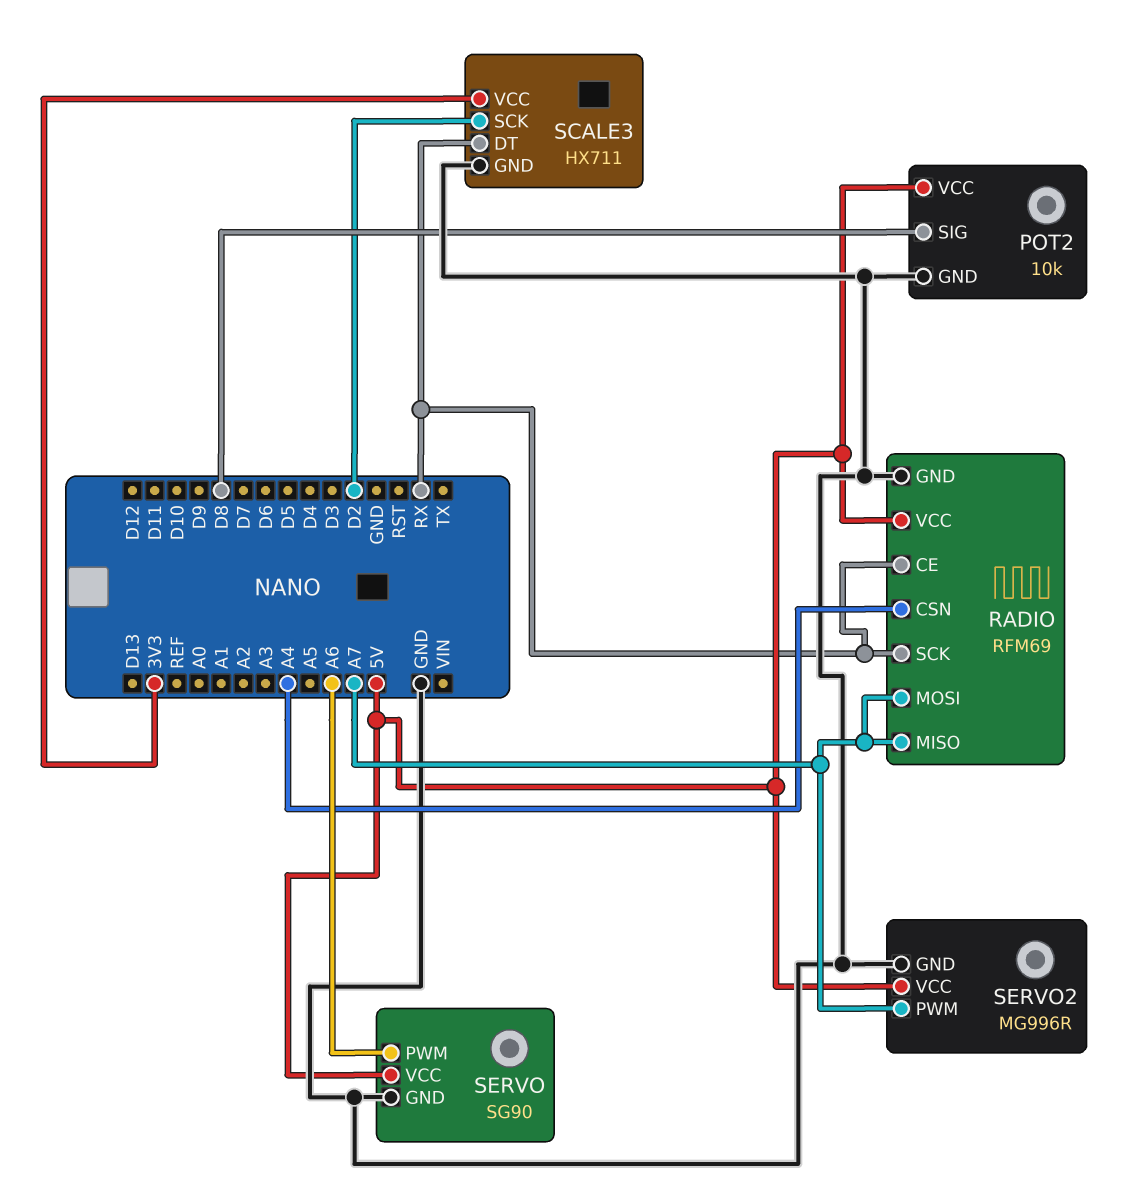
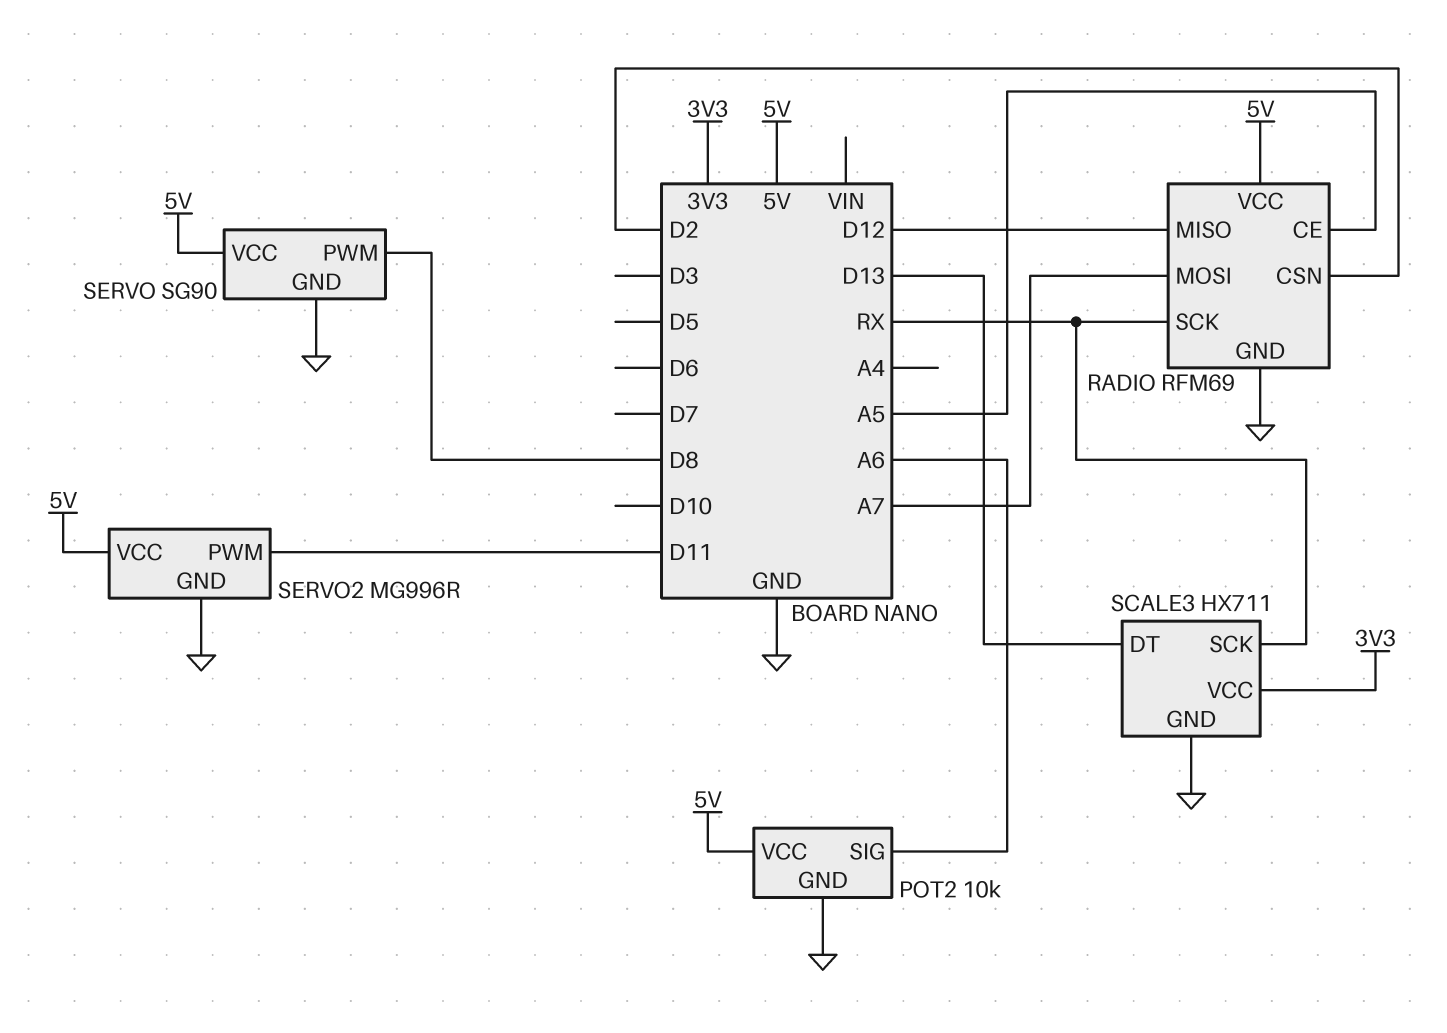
POT2 pin SIG: D8 -> A6
RADIO pin CE: RX -> A5
RADIO pin CSN: A4 -> D2
RADIO pin MISO: A7 -> D12
SCALE3 pin DT: RX -> D13
SCALE3 pin SCK: D2 -> RX
SERVO pin PWM: A6 -> D8
SERVO2 pin PWM: A7 -> D11

